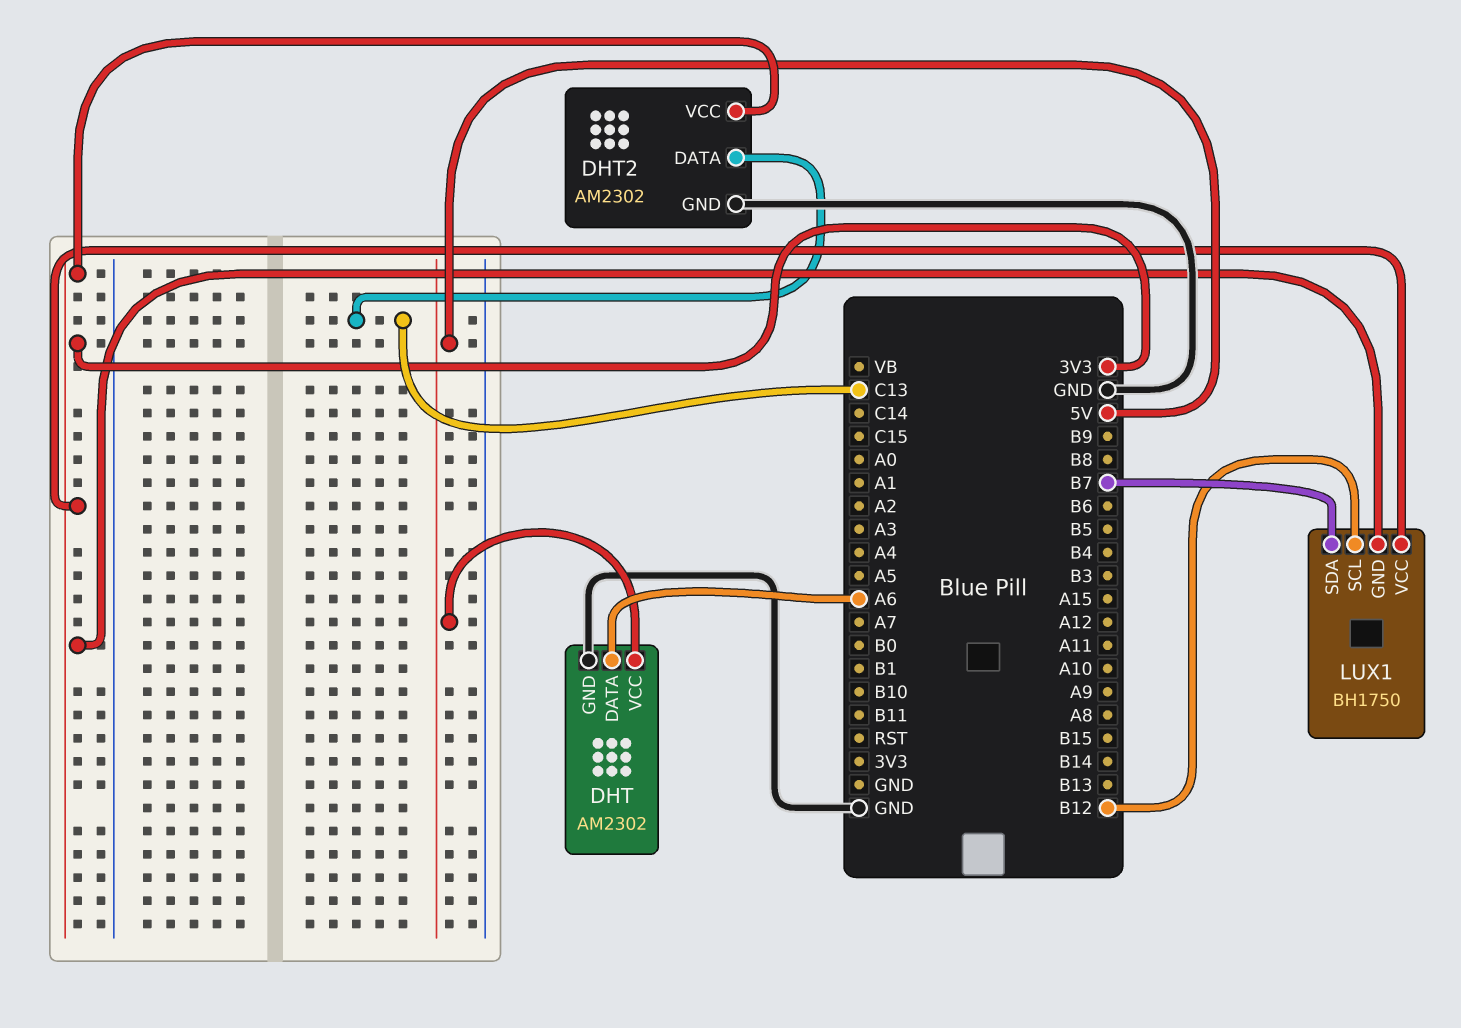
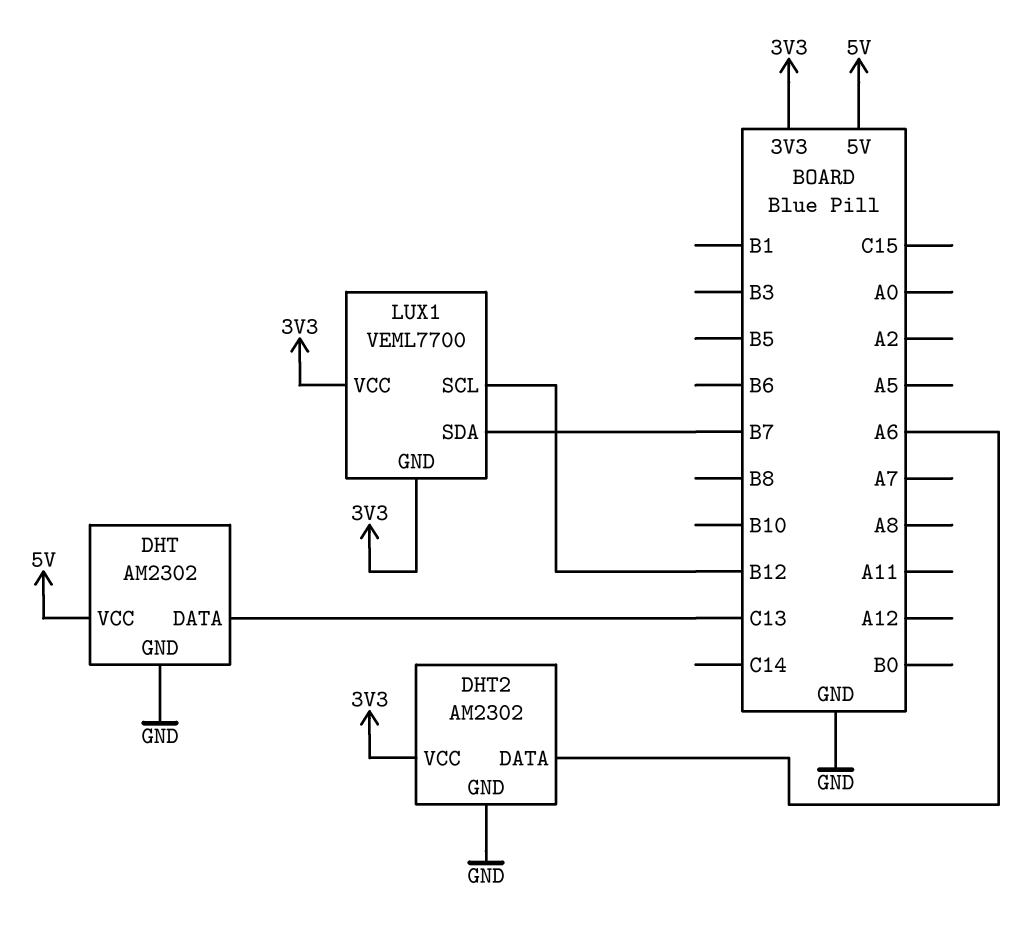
DHT pin DATA: A6 -> C13
DHT2 pin DATA: C13 -> A6
LUX1: BH1750 -> VEML7700

